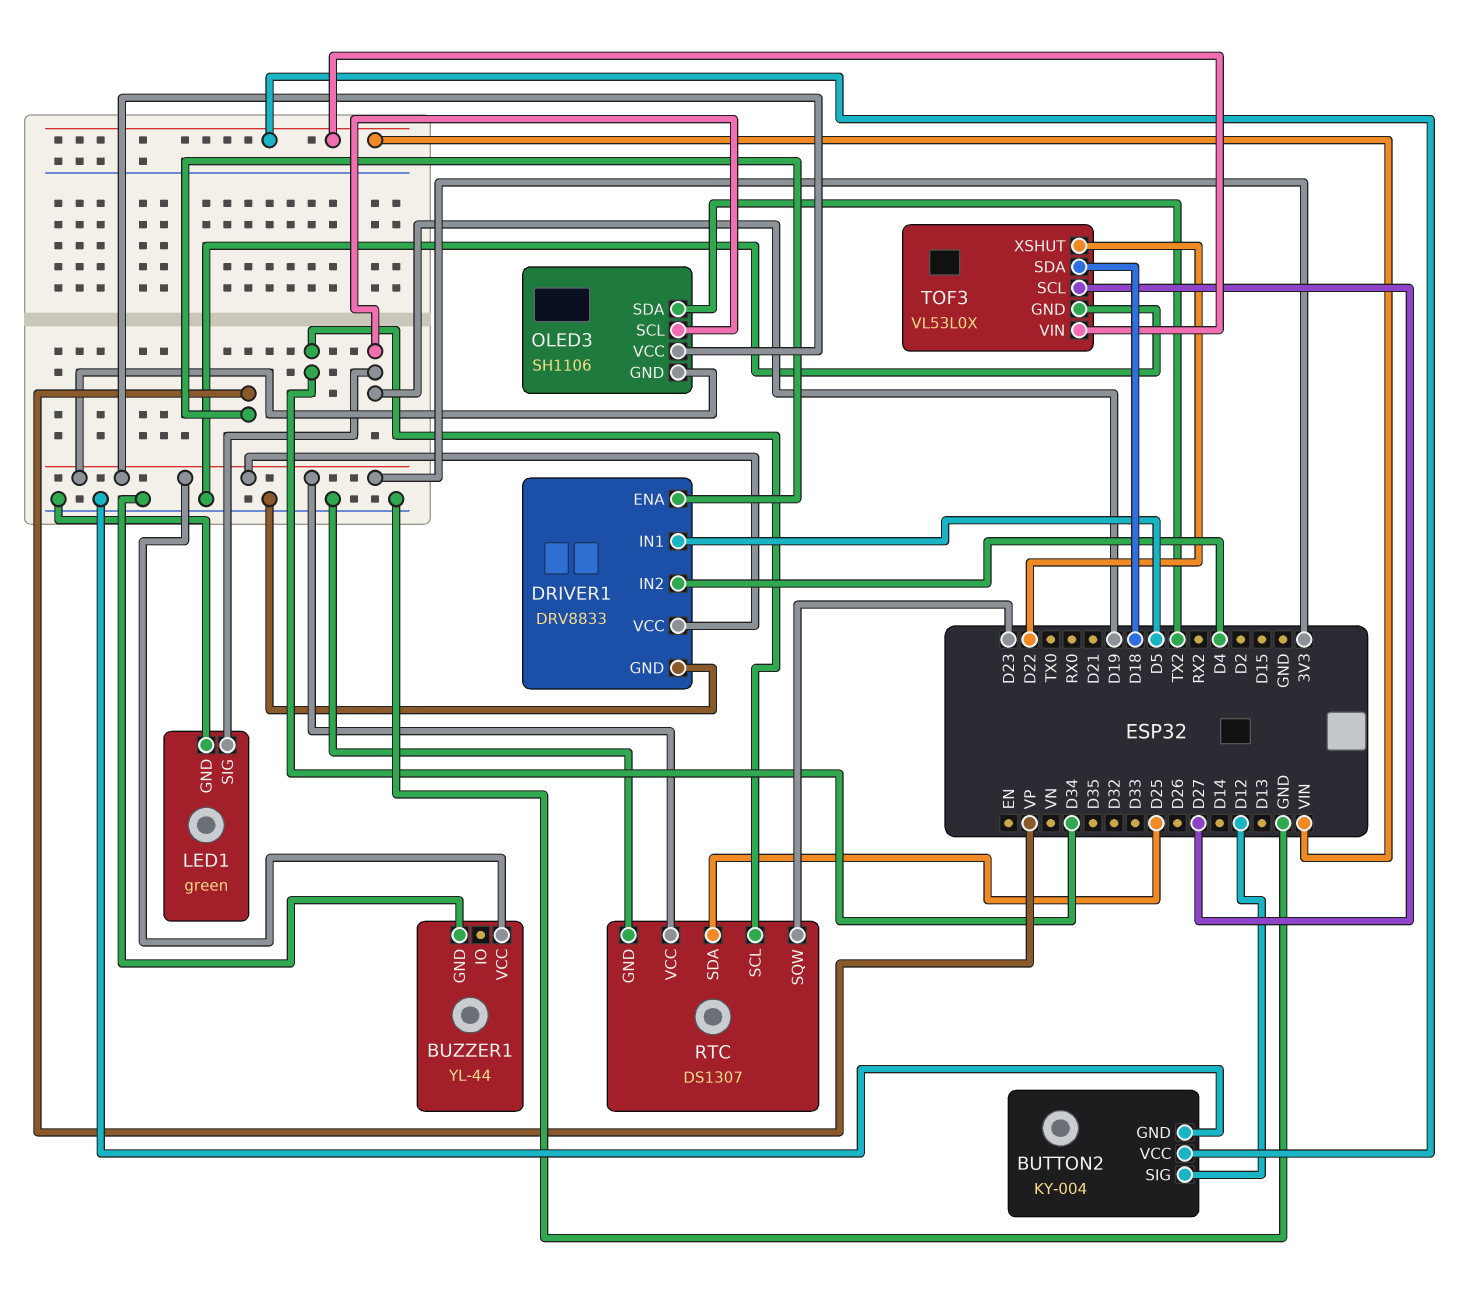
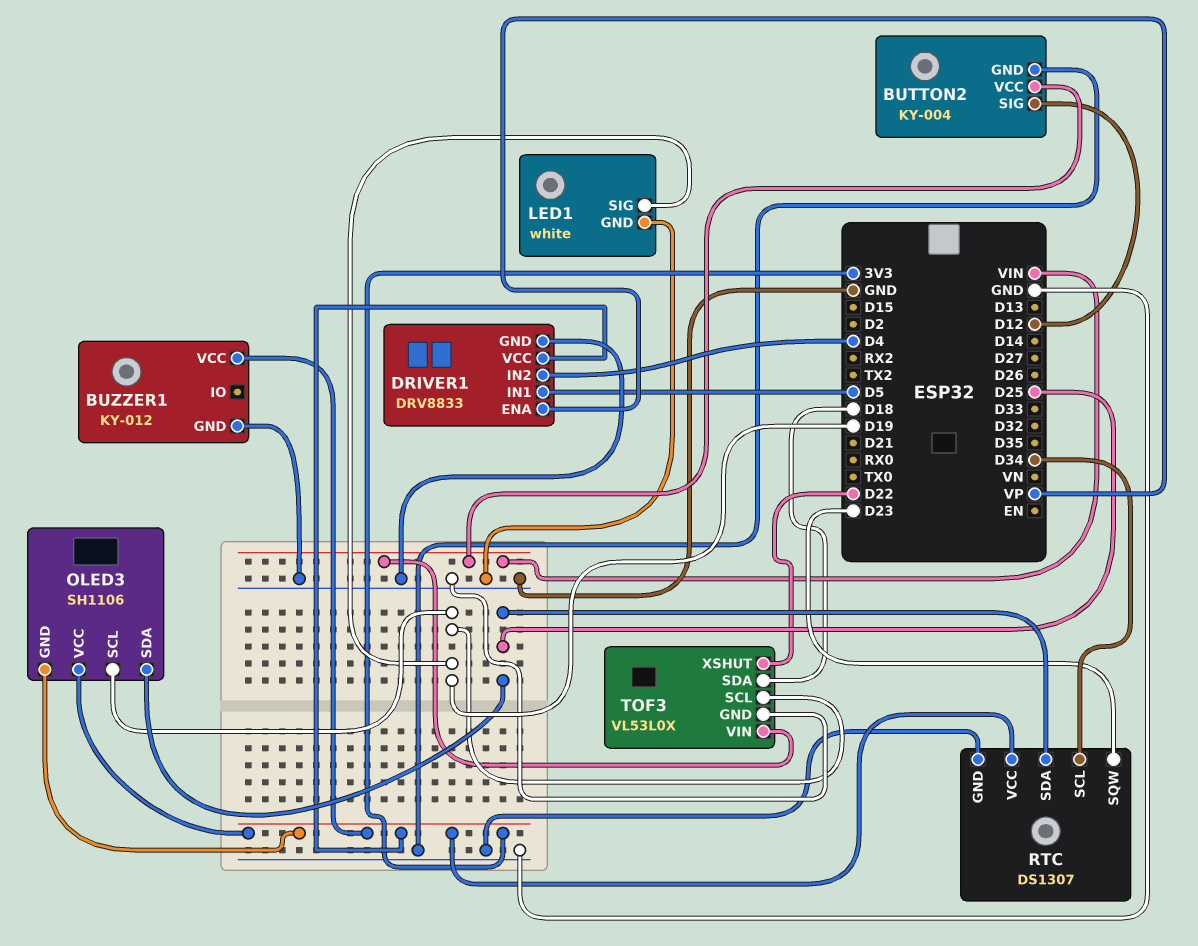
BUZZER1: YL-44 -> KY-012
LED1: green -> white
OLED3 pin SDA: TX2 -> D25
TOF3 pin SCL: D27 -> D19

